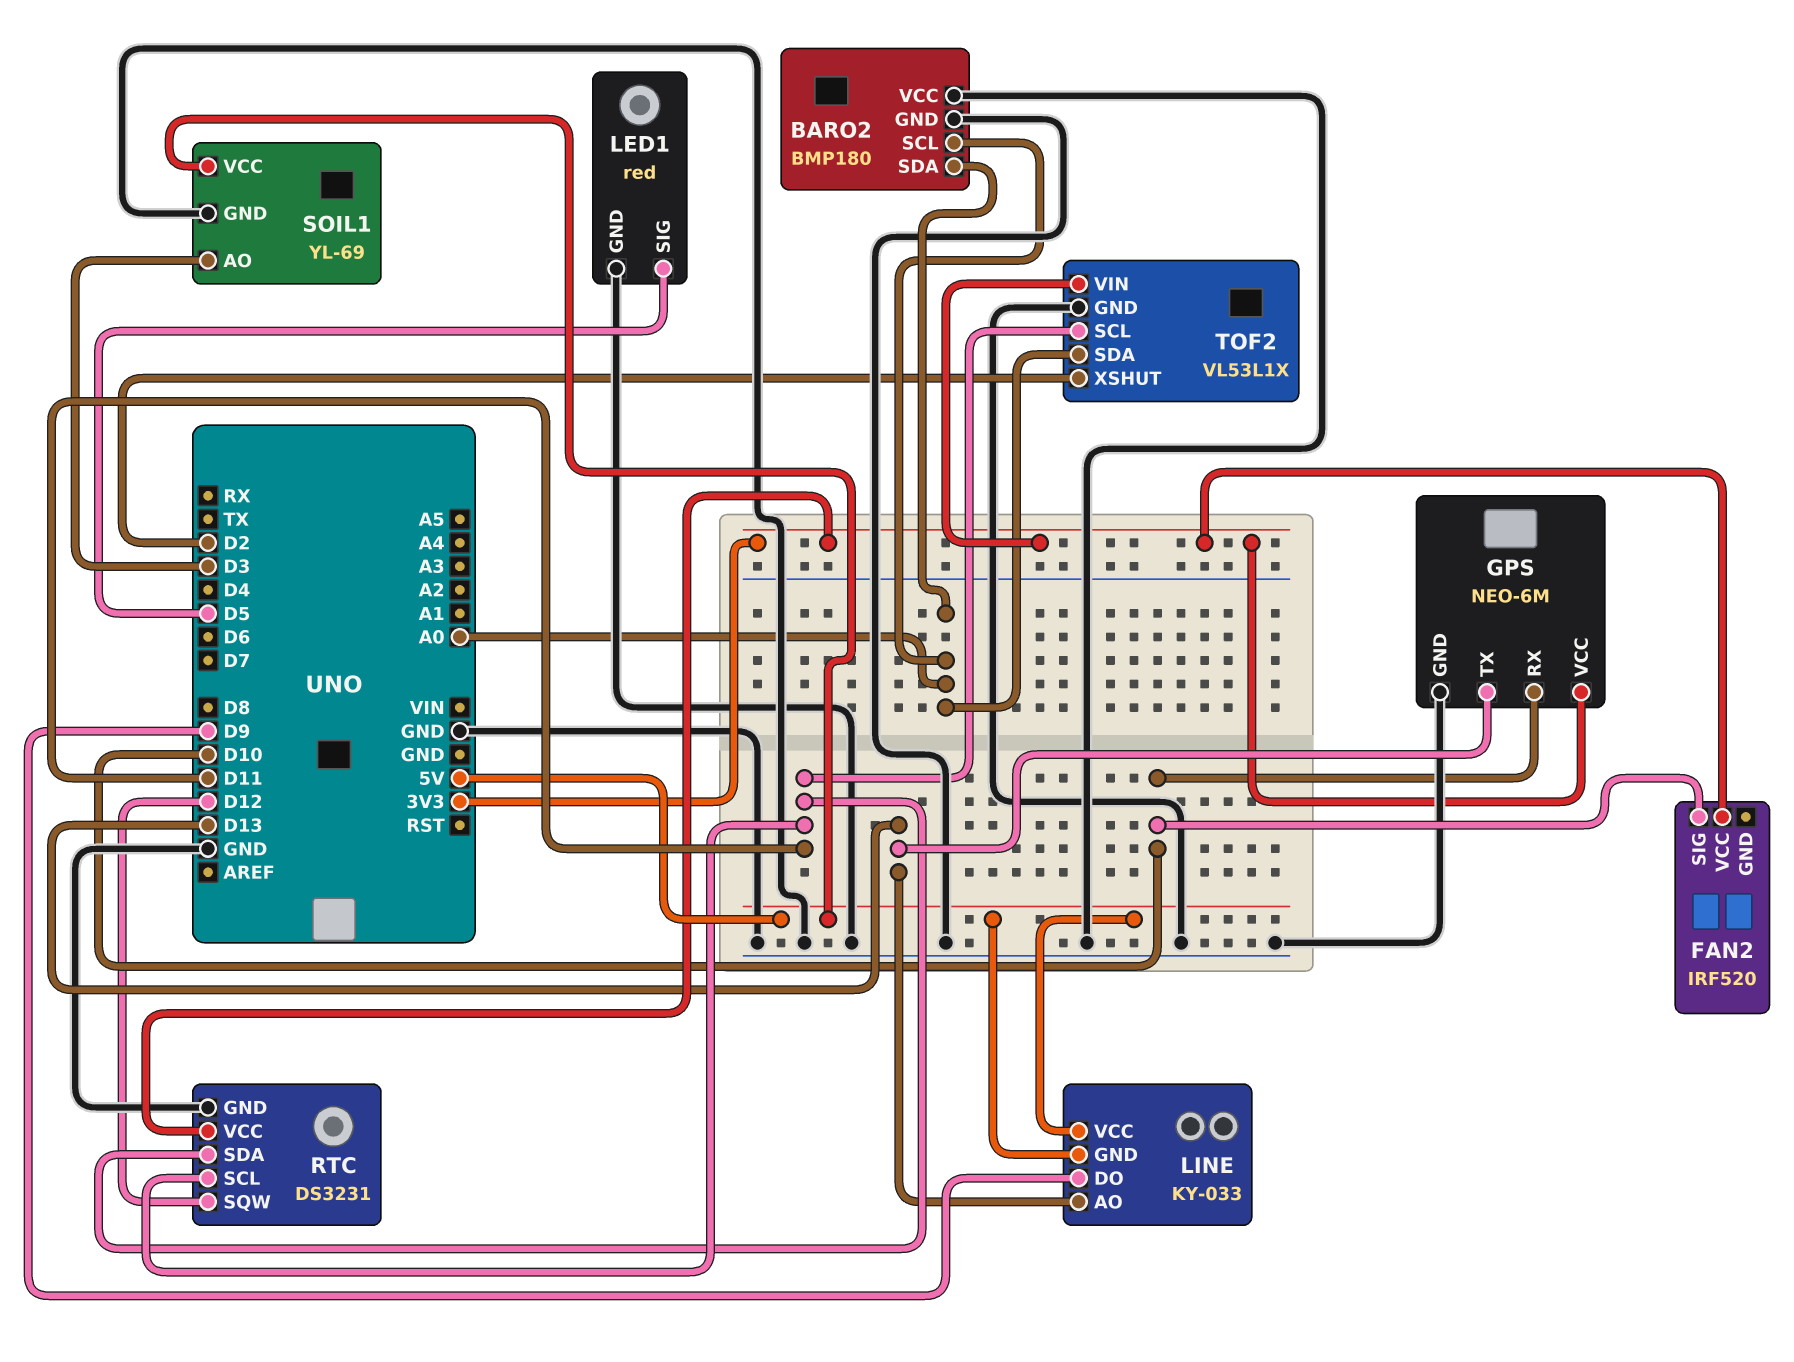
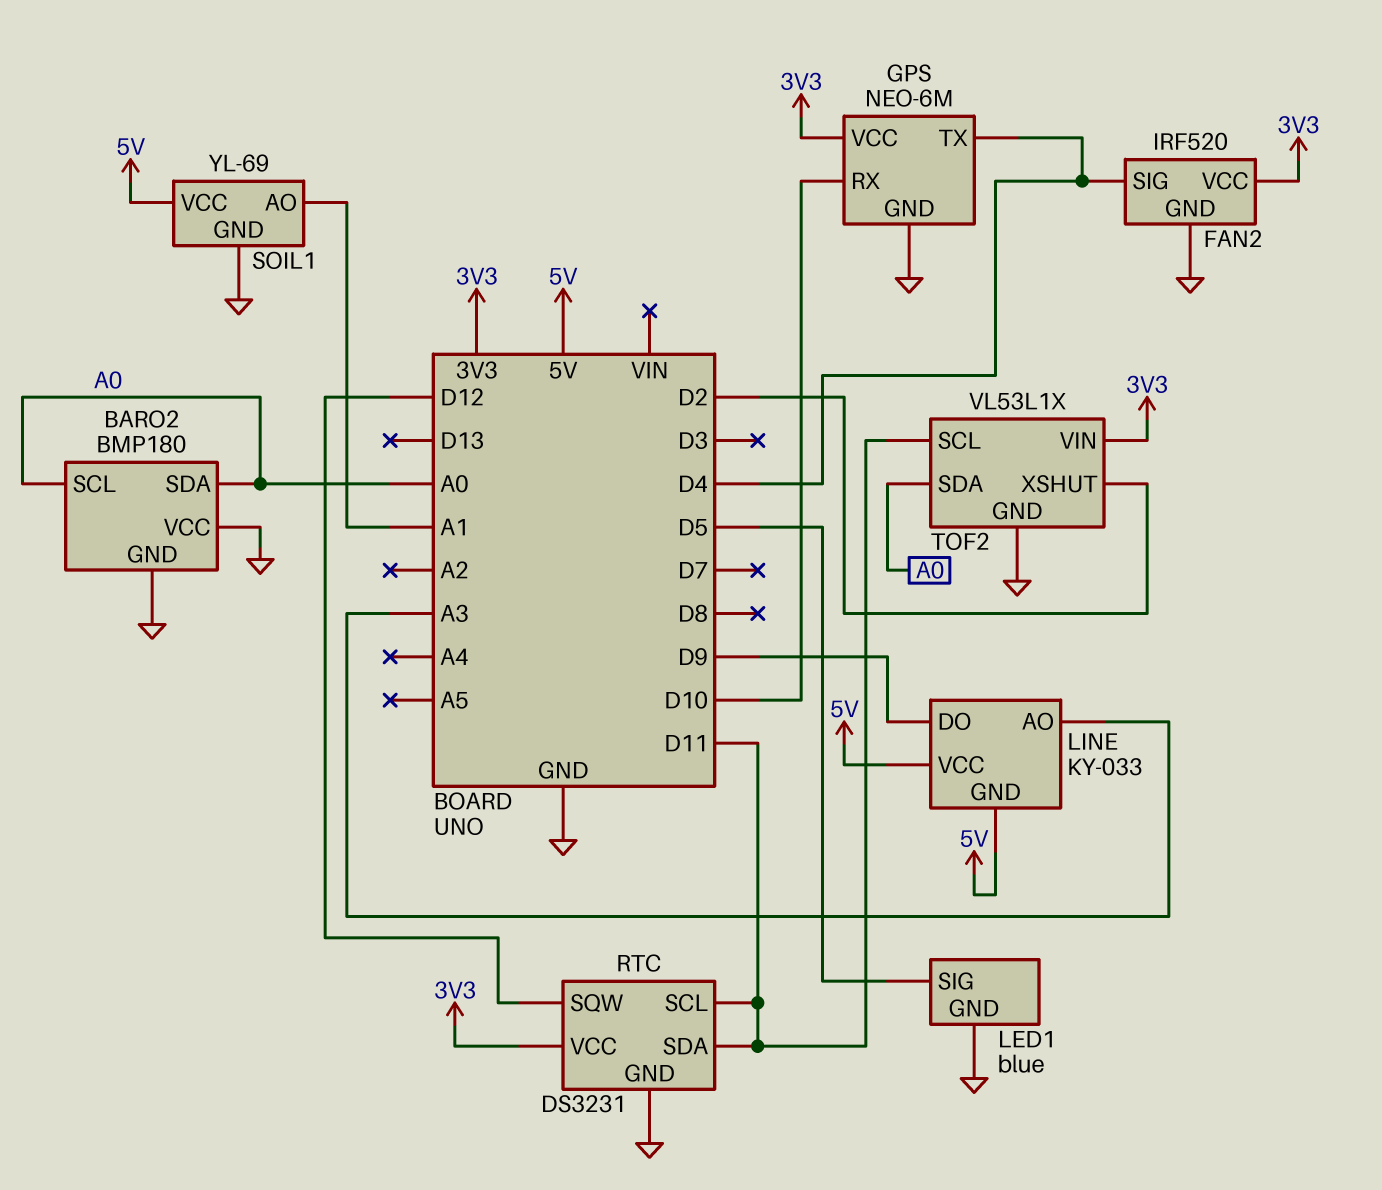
FAN2 pin GND: none -> GND
FAN2 pin SIG: D10 -> D4
GPS pin TX: D13 -> D4
LED1: red -> blue
LINE pin AO: D13 -> A3
SOIL1 pin AO: D3 -> A1

